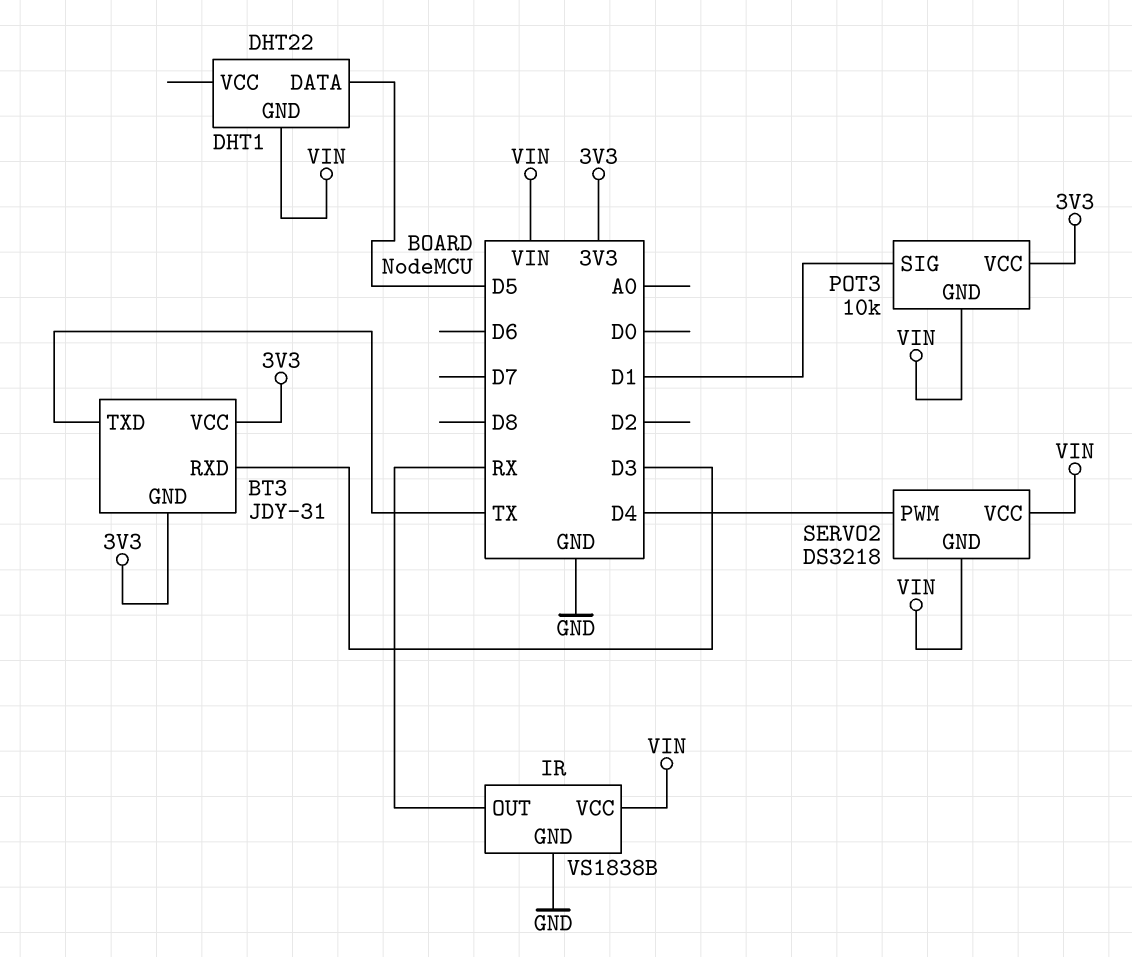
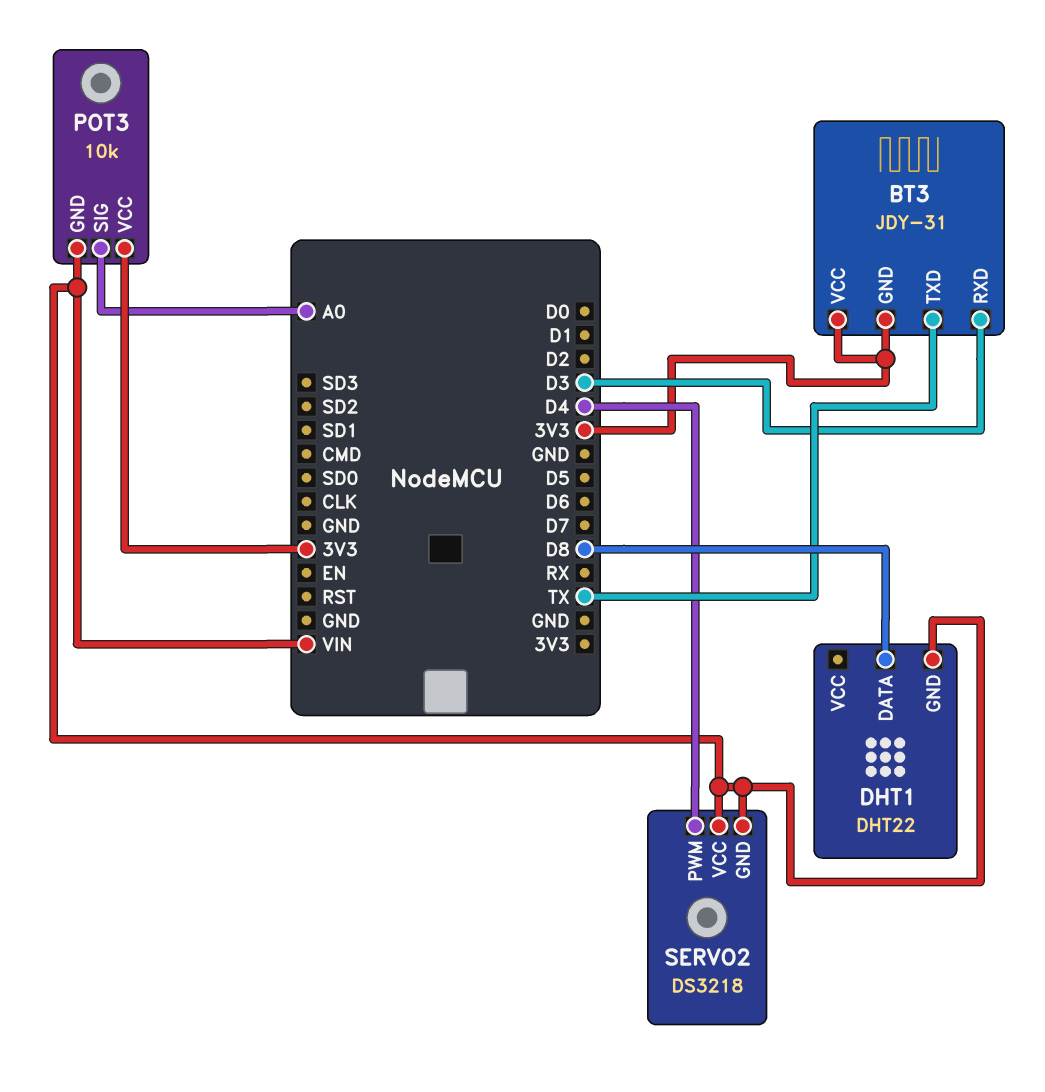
DHT1 pin DATA: D5 -> D8
IR: VS1838B -> none
IR pin GND: GND -> none
IR pin OUT: RX -> none
IR pin VCC: VIN -> none
POT3 pin SIG: D1 -> A0

